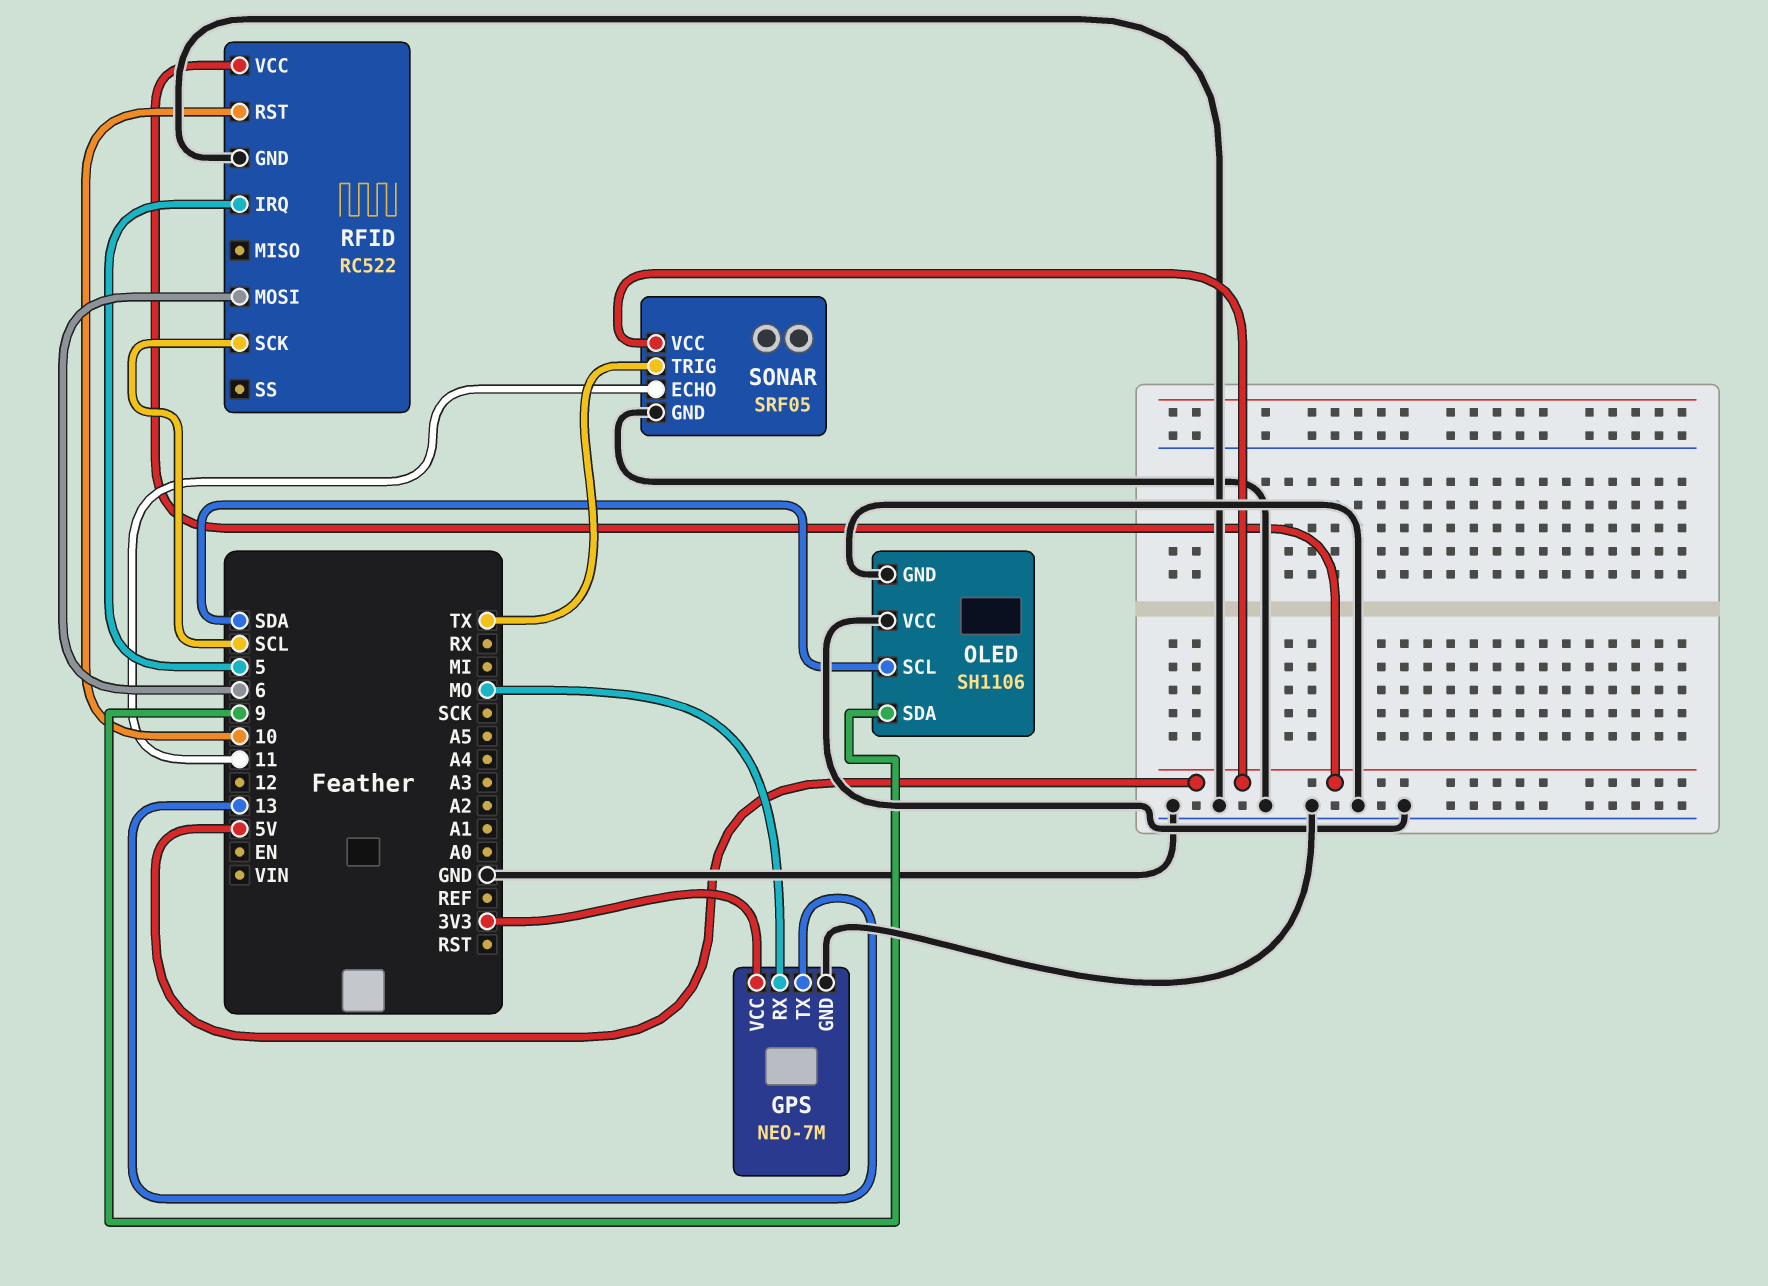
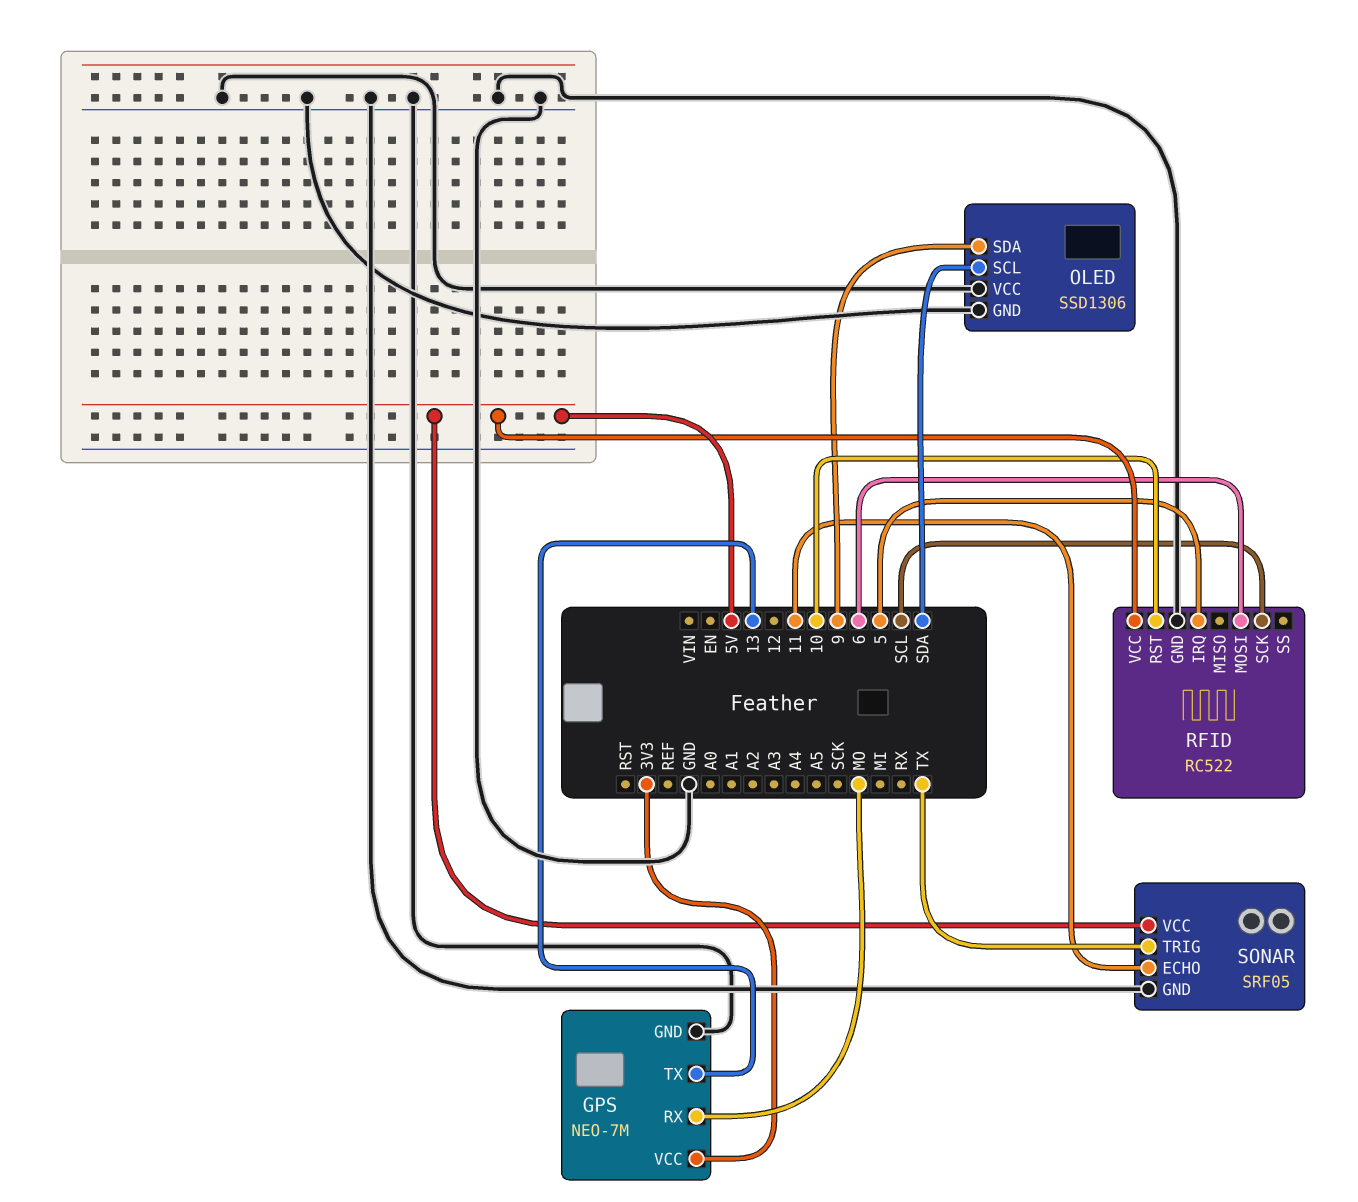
OLED: SH1106 -> SSD1306

